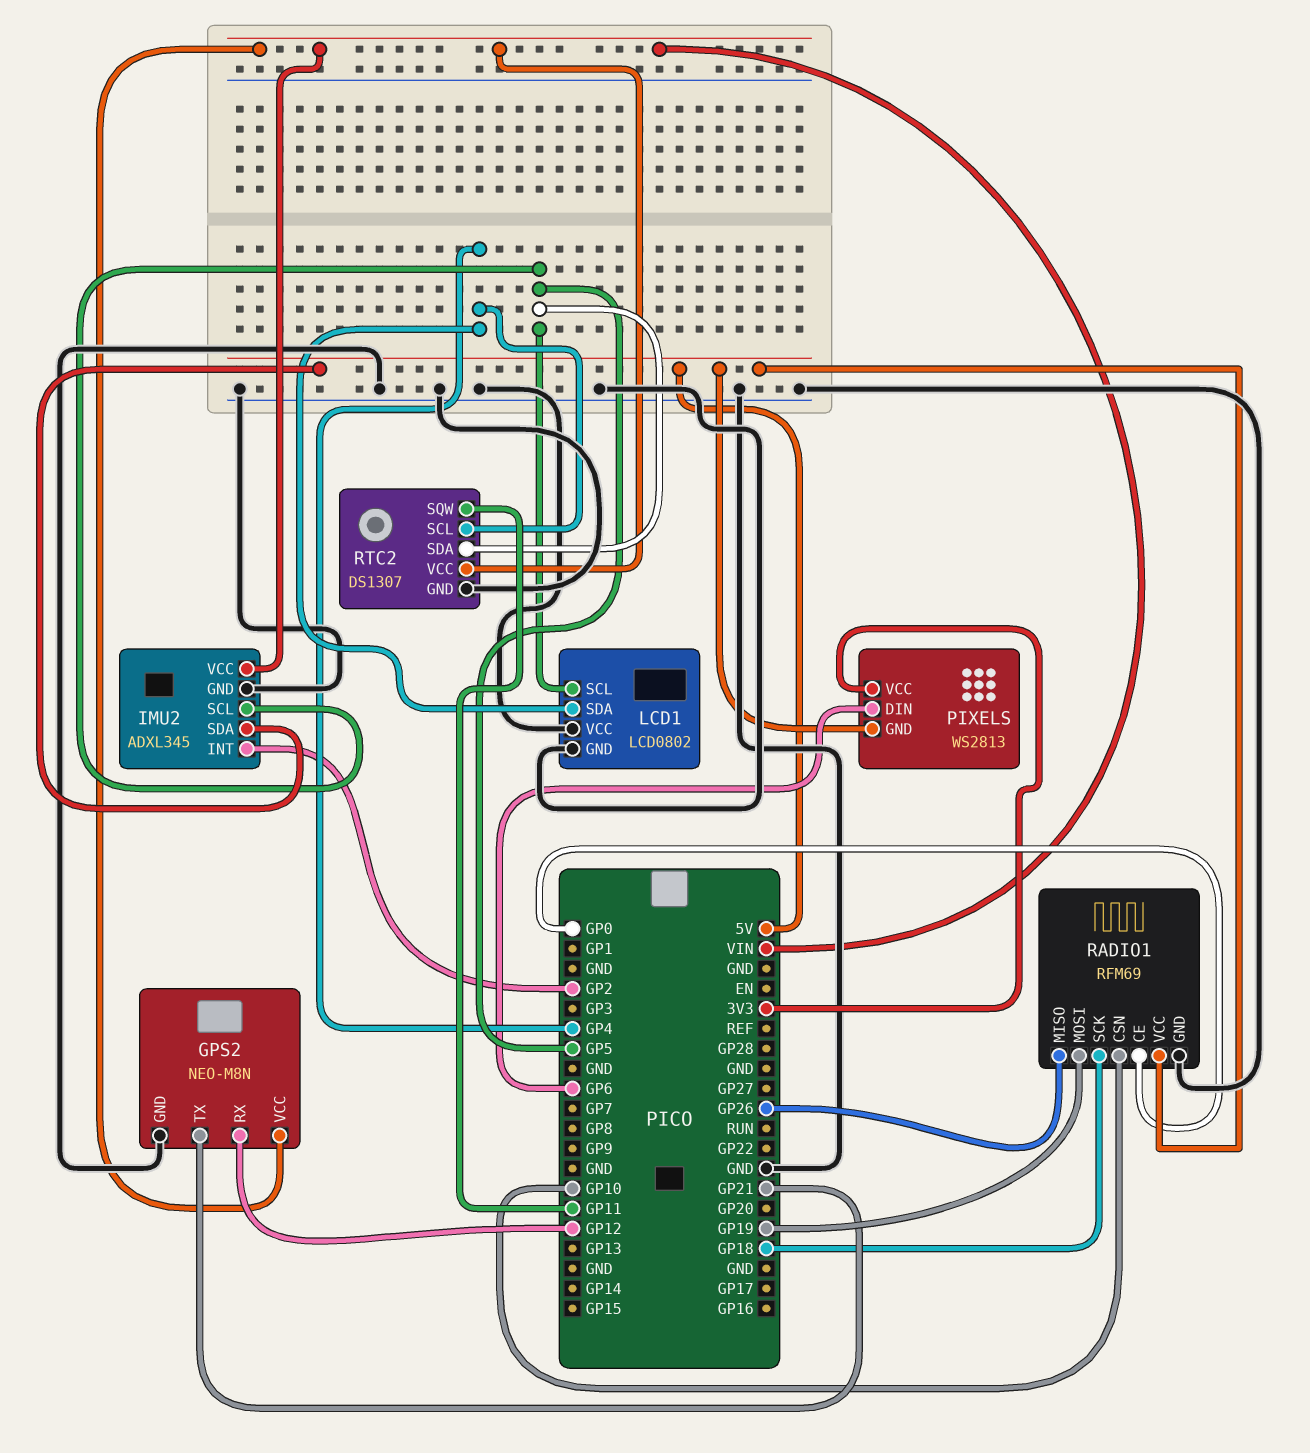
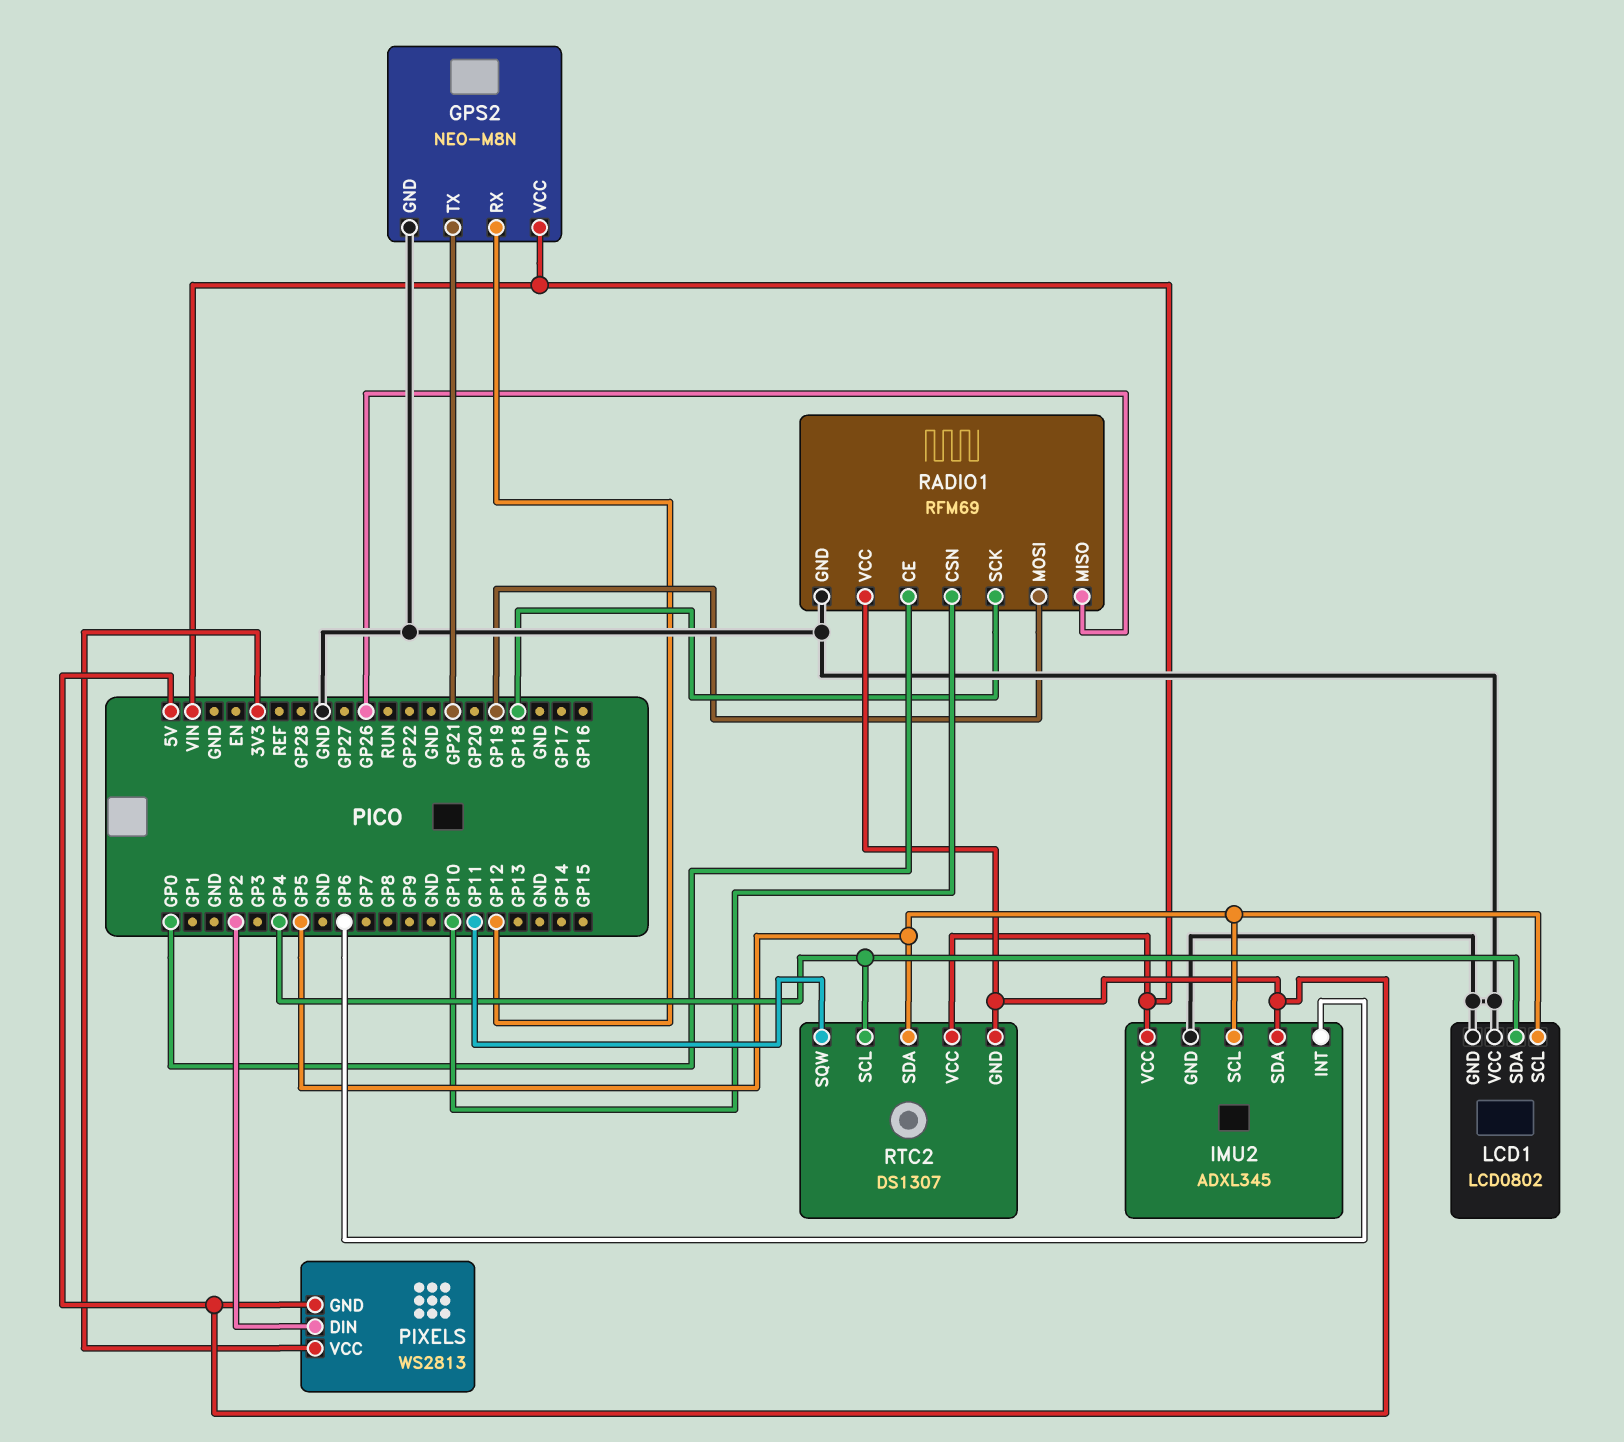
IMU2 pin INT: GP2 -> GP6
PIXELS pin DIN: GP6 -> GP2
RTC2 pin GND: GND -> 5V

